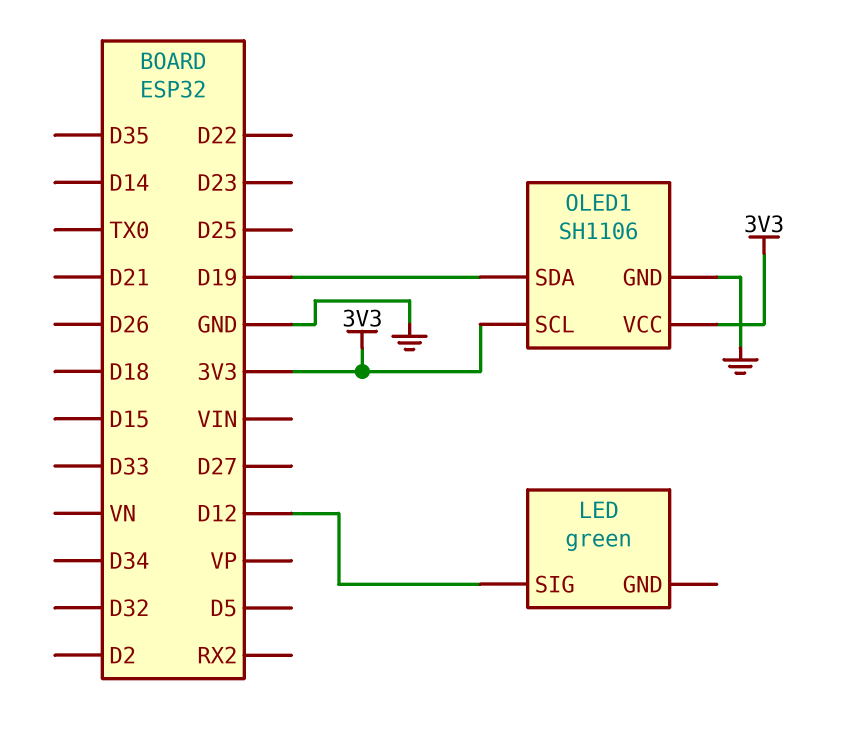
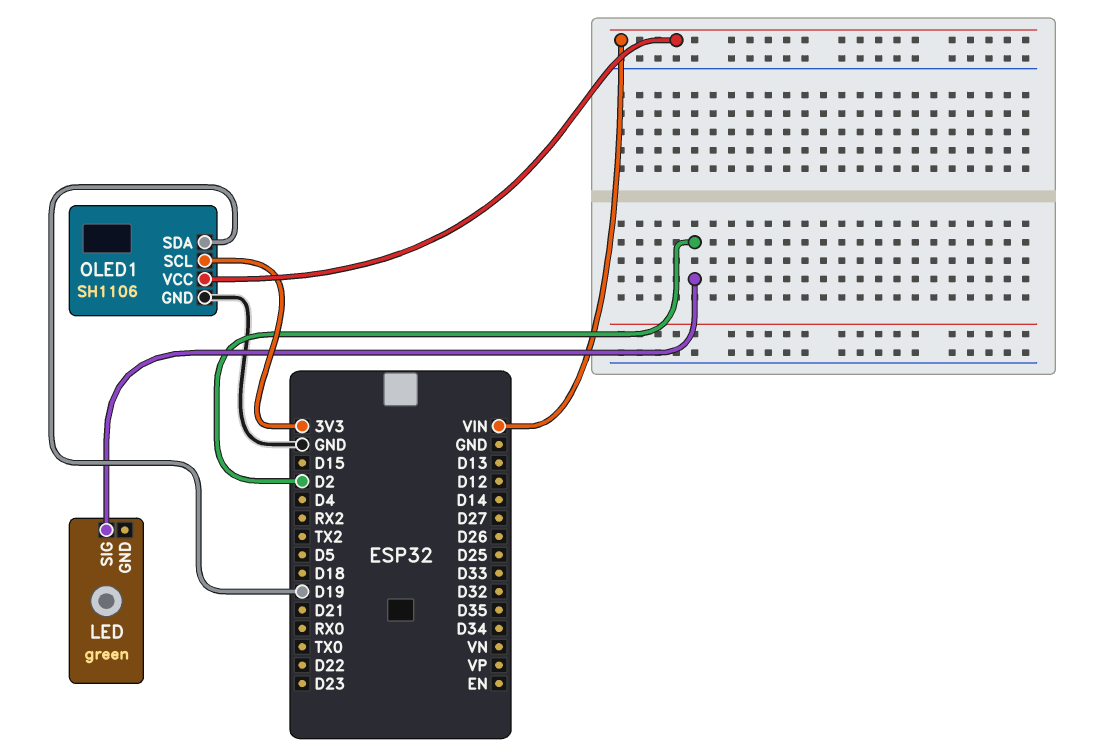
LED pin SIG: D12 -> D2
OLED1 pin VCC: 3V3 -> VIN

